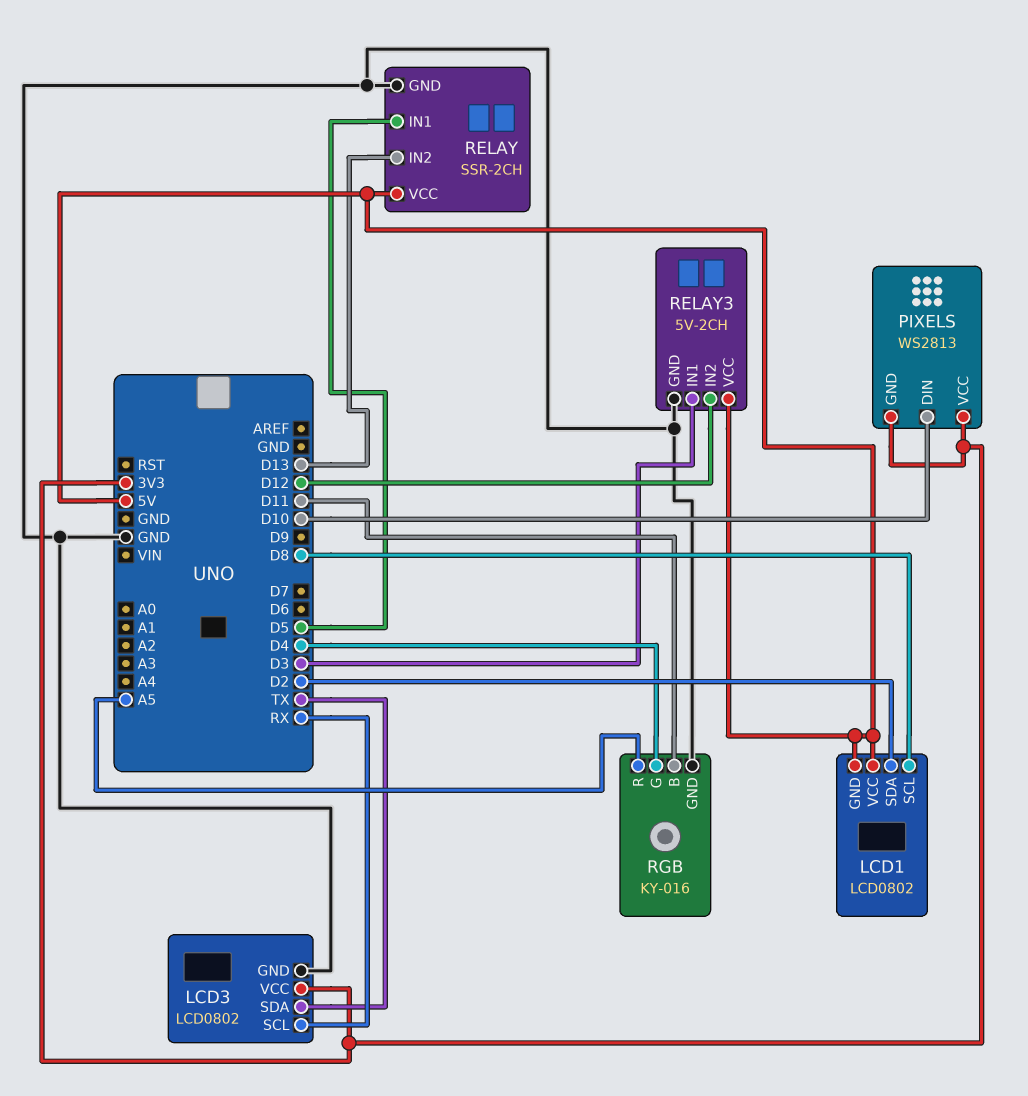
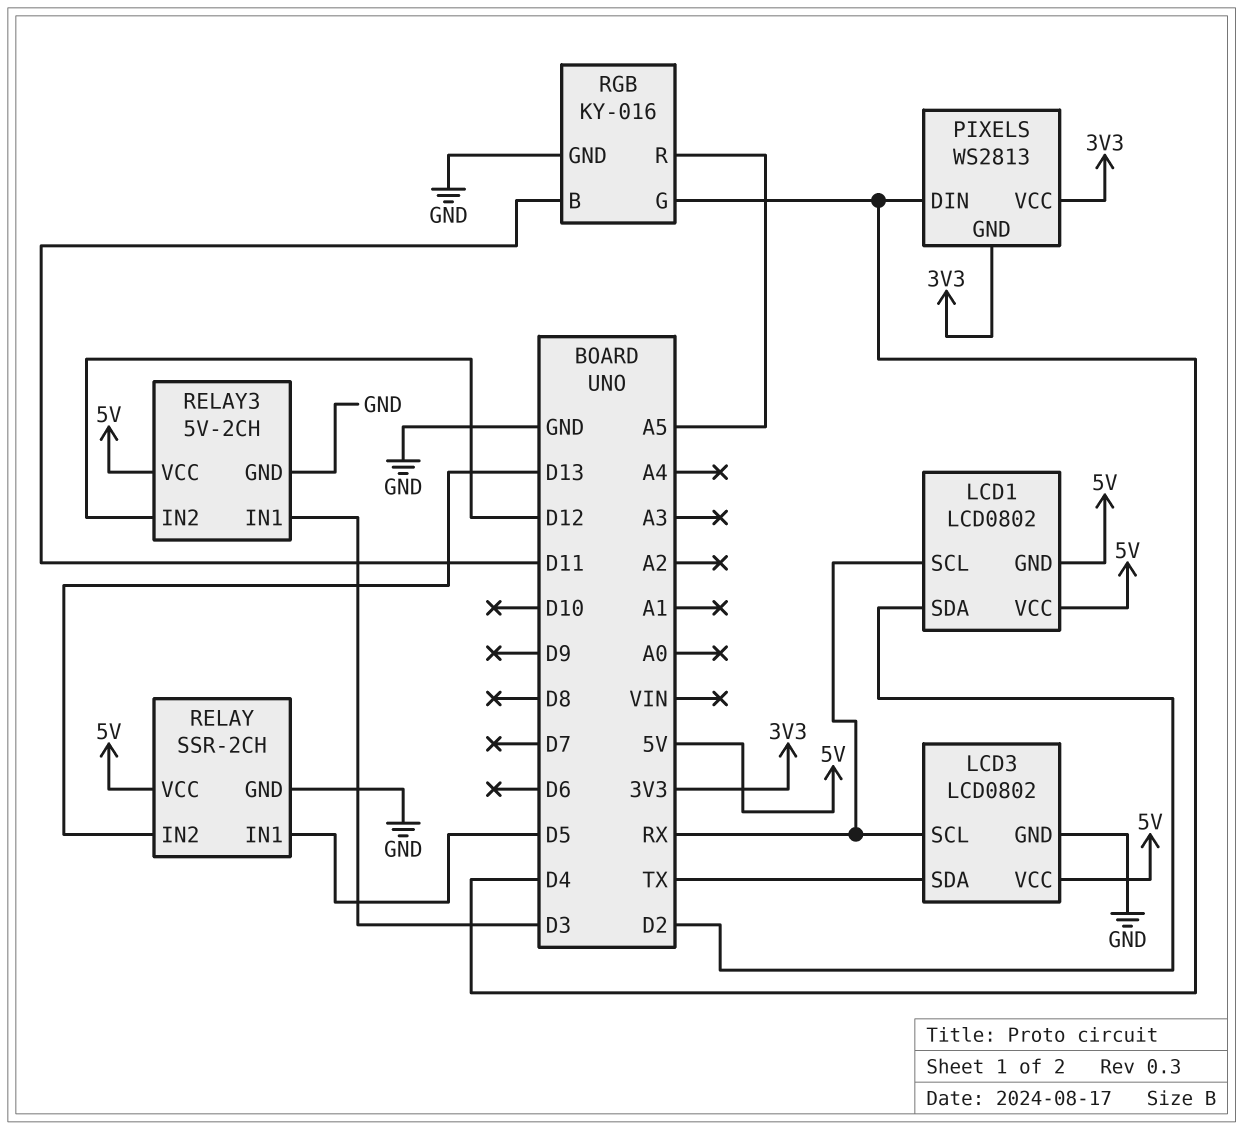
LCD1 pin SCL: D8 -> RX
LCD3 pin VCC: 3V3 -> 5V
PIXELS pin DIN: D10 -> D4

